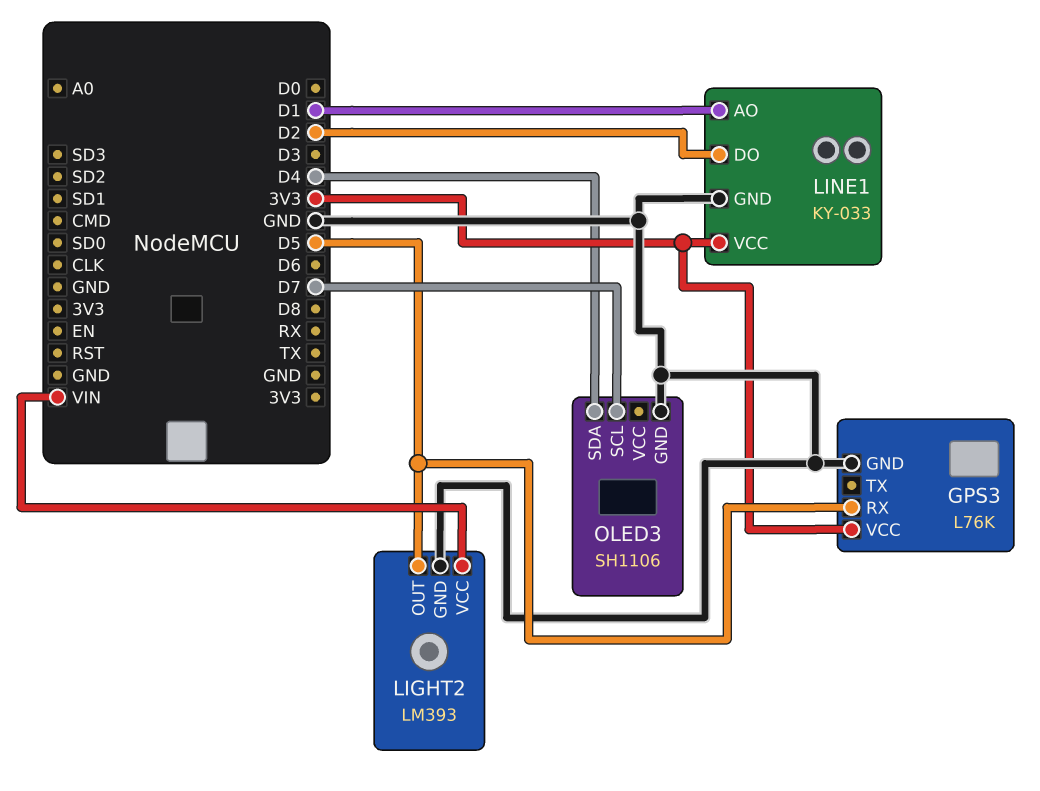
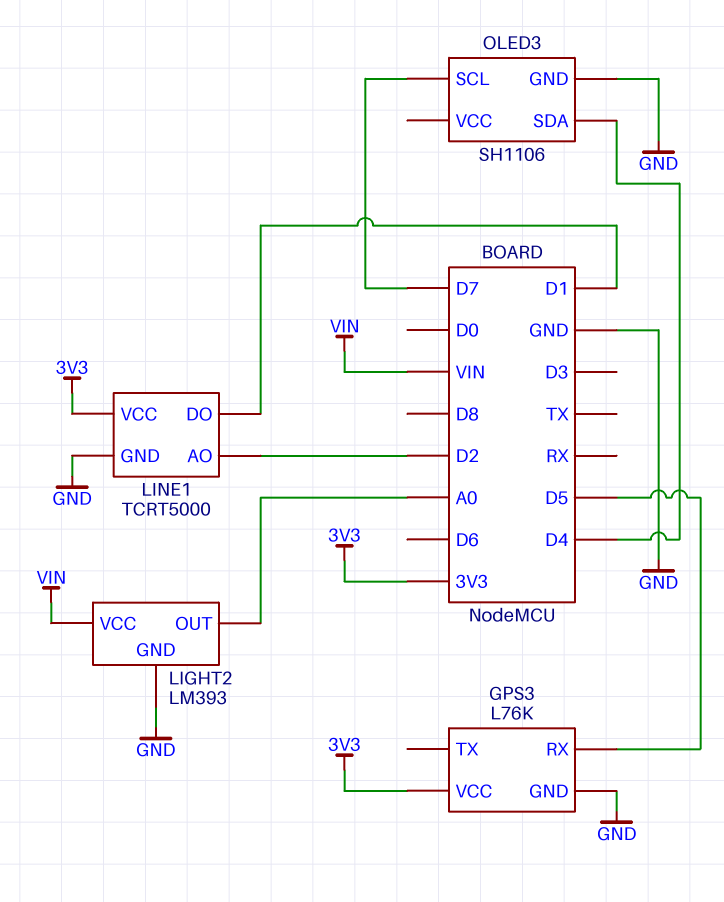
LIGHT2 pin OUT: D5 -> A0
LINE1: KY-033 -> TCRT5000
LINE1 pin AO: D1 -> D2
LINE1 pin DO: D2 -> D1

